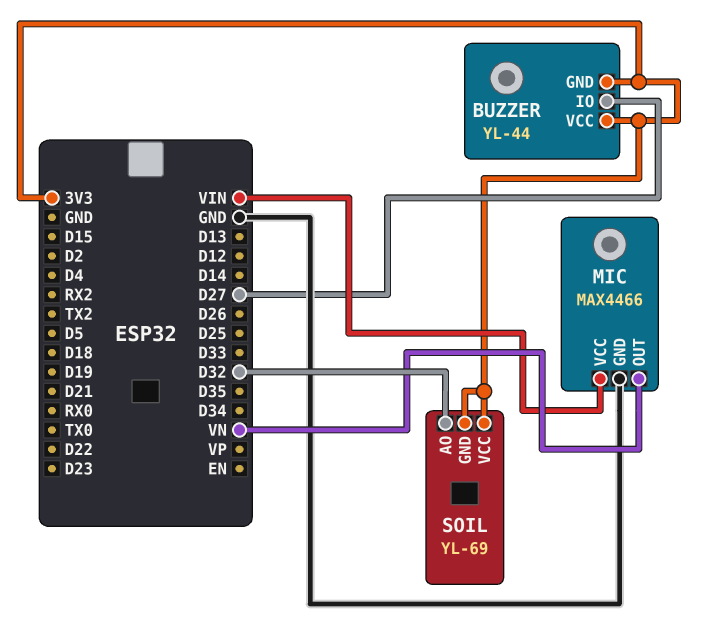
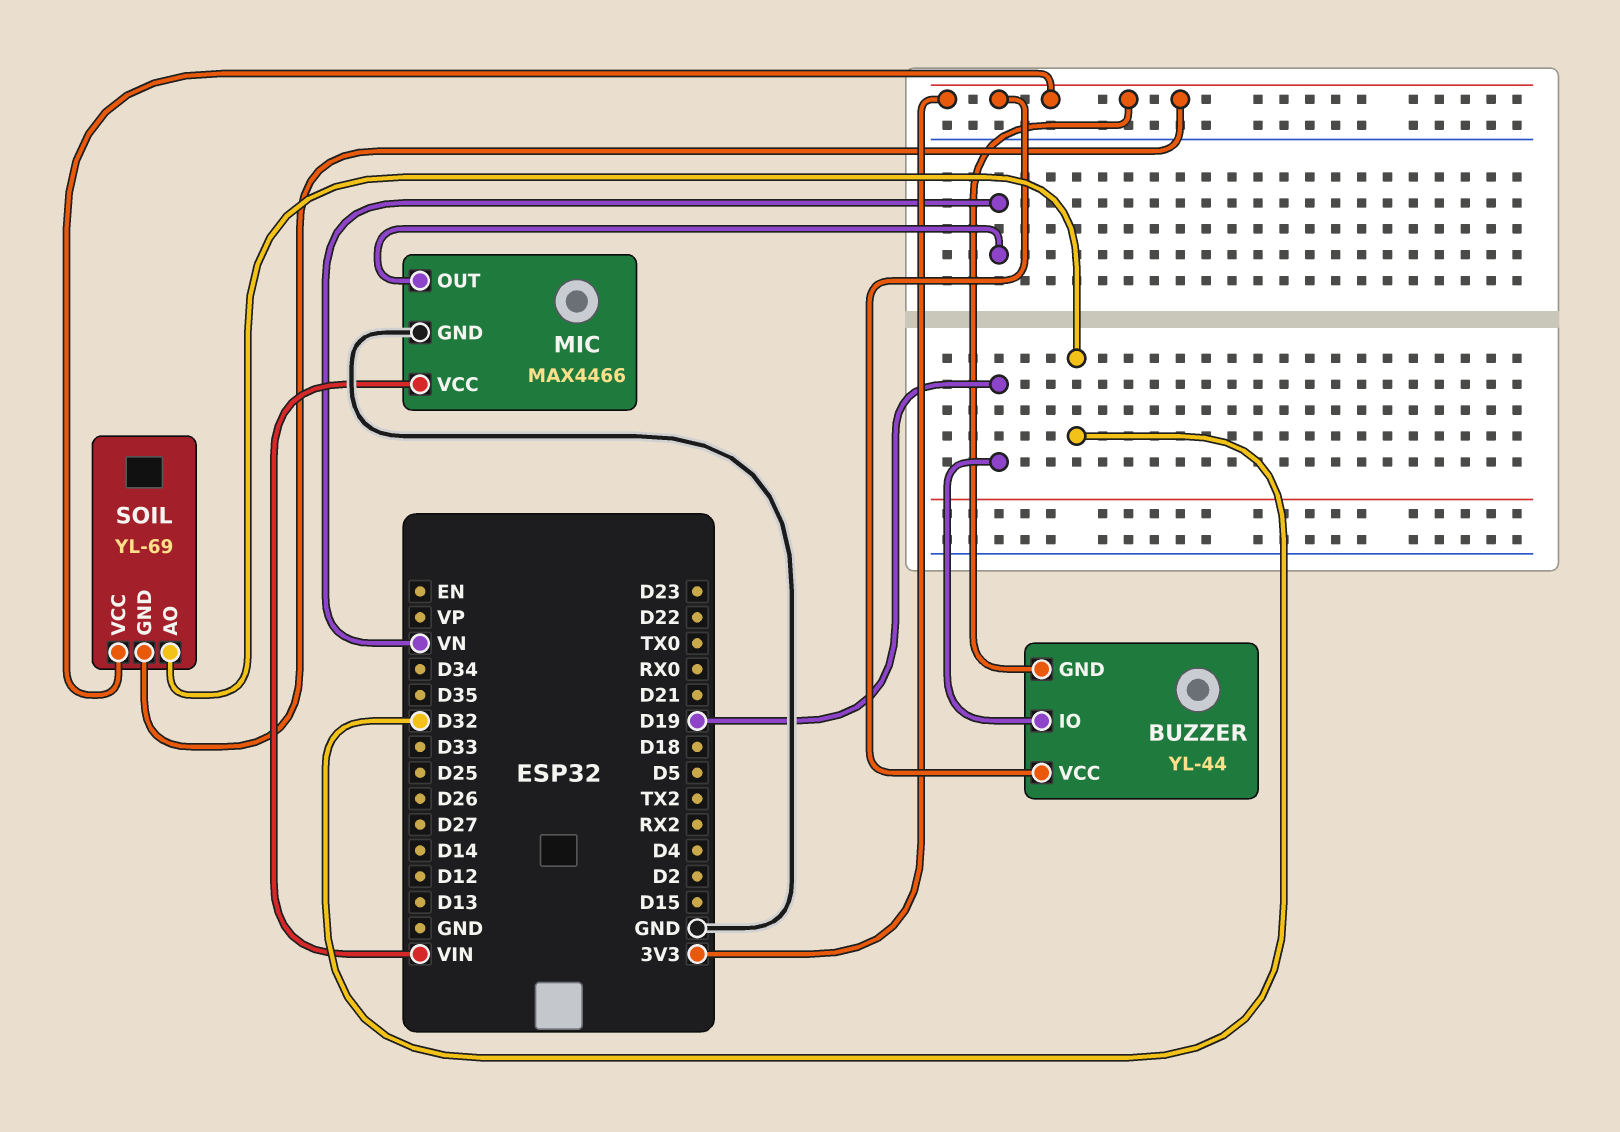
BUZZER pin IO: D27 -> D19

